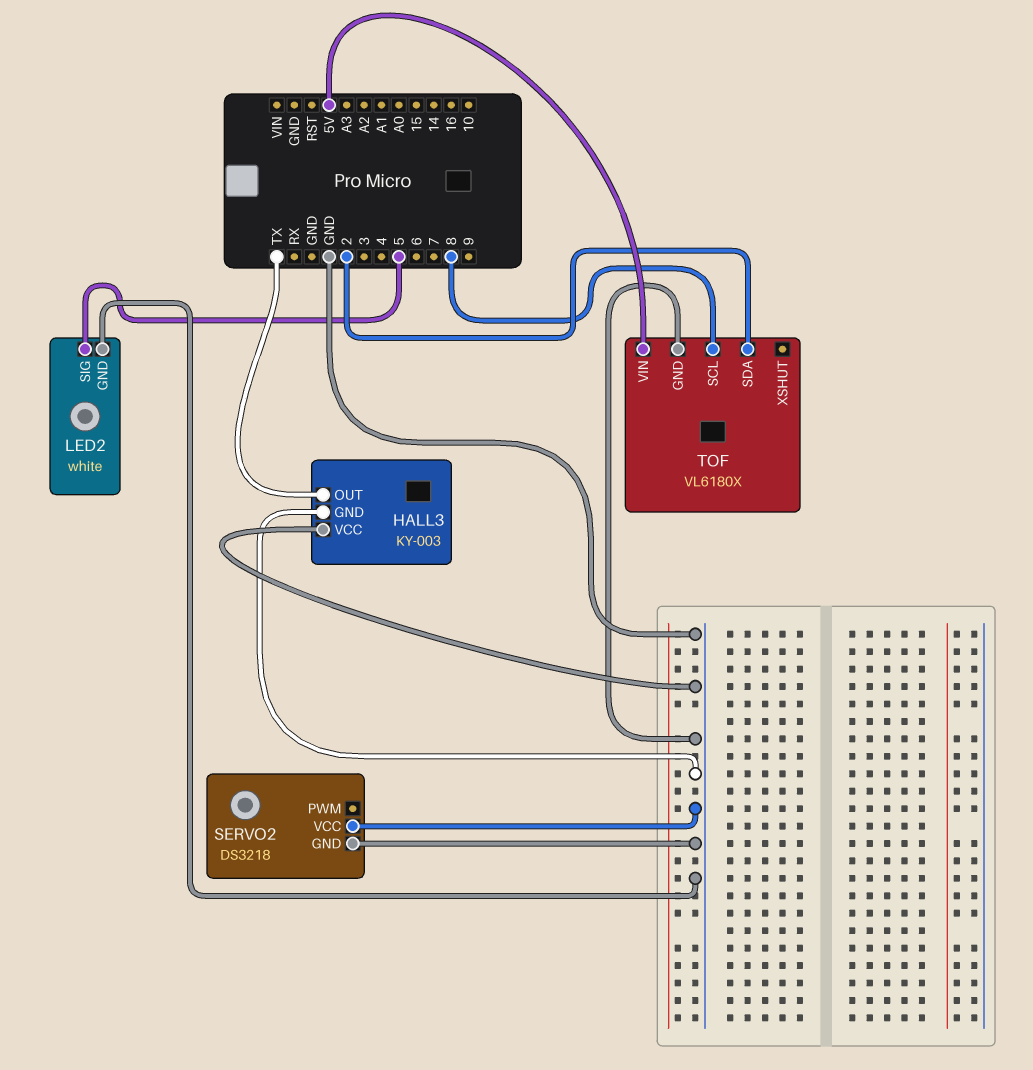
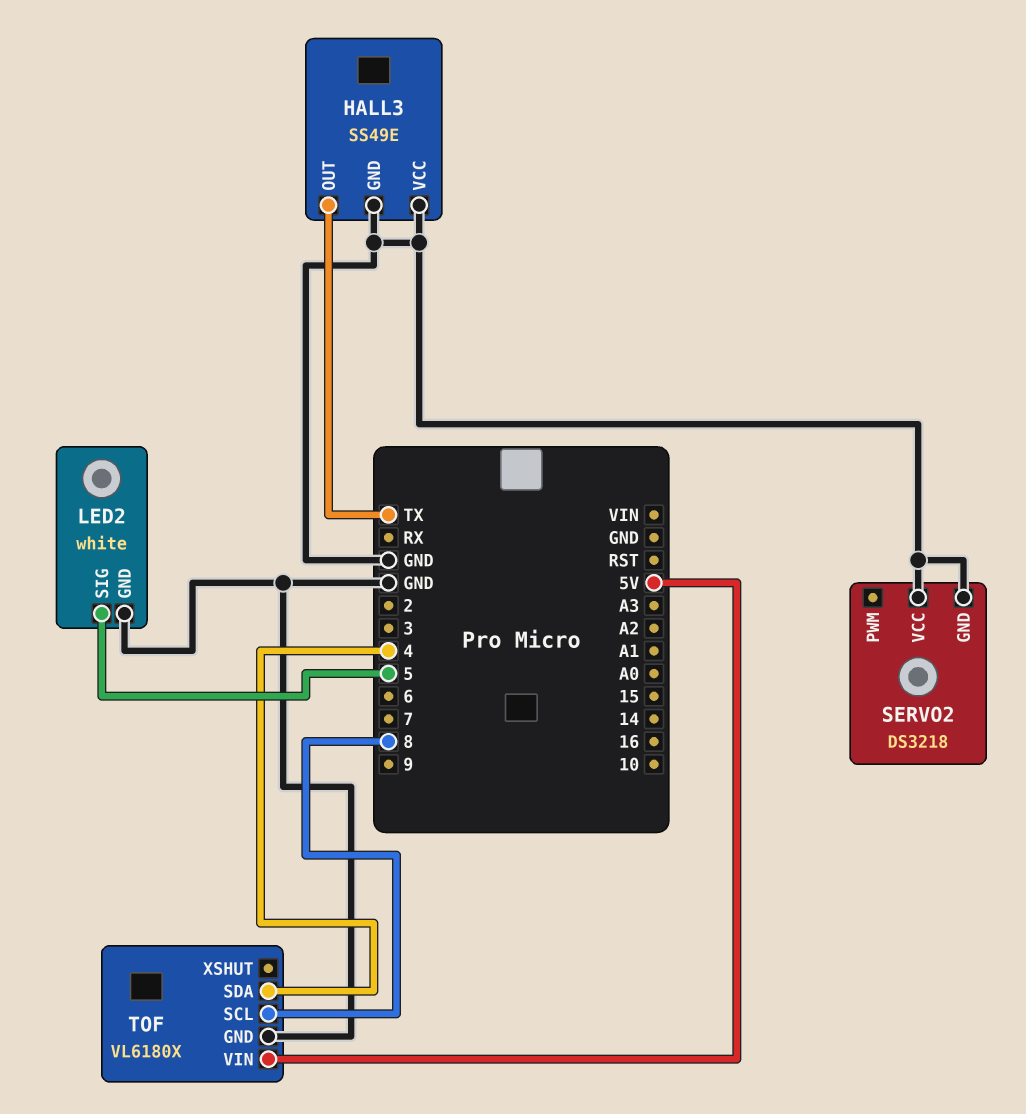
HALL3: KY-003 -> SS49E
TOF pin SDA: 2 -> 4

